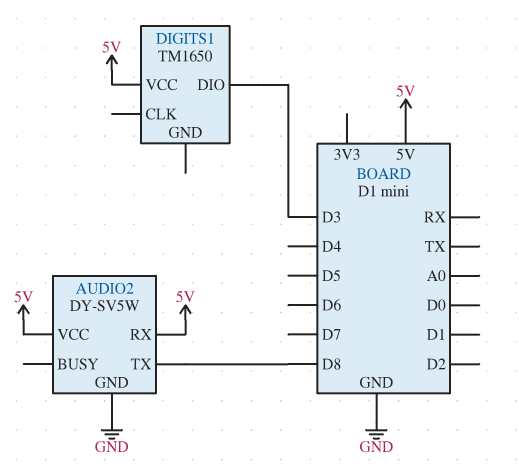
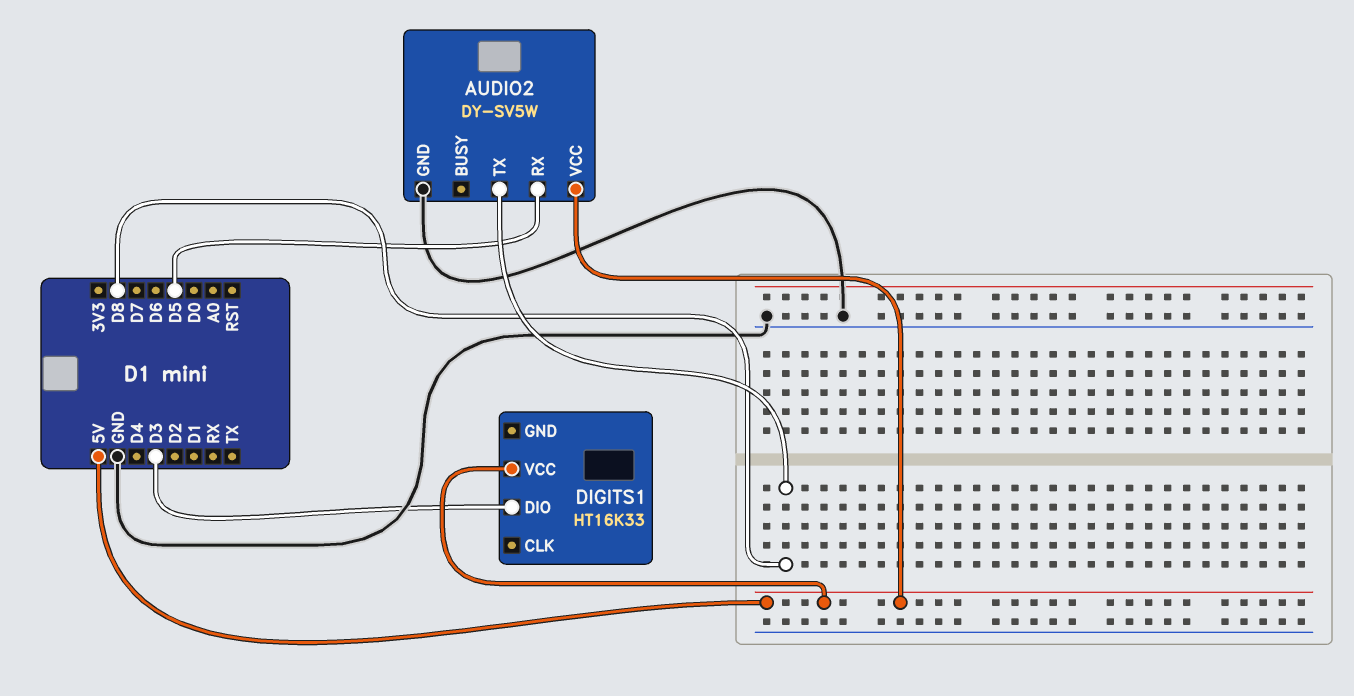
AUDIO2 pin RX: 5V -> D5
DIGITS1: TM1650 -> HT16K33

